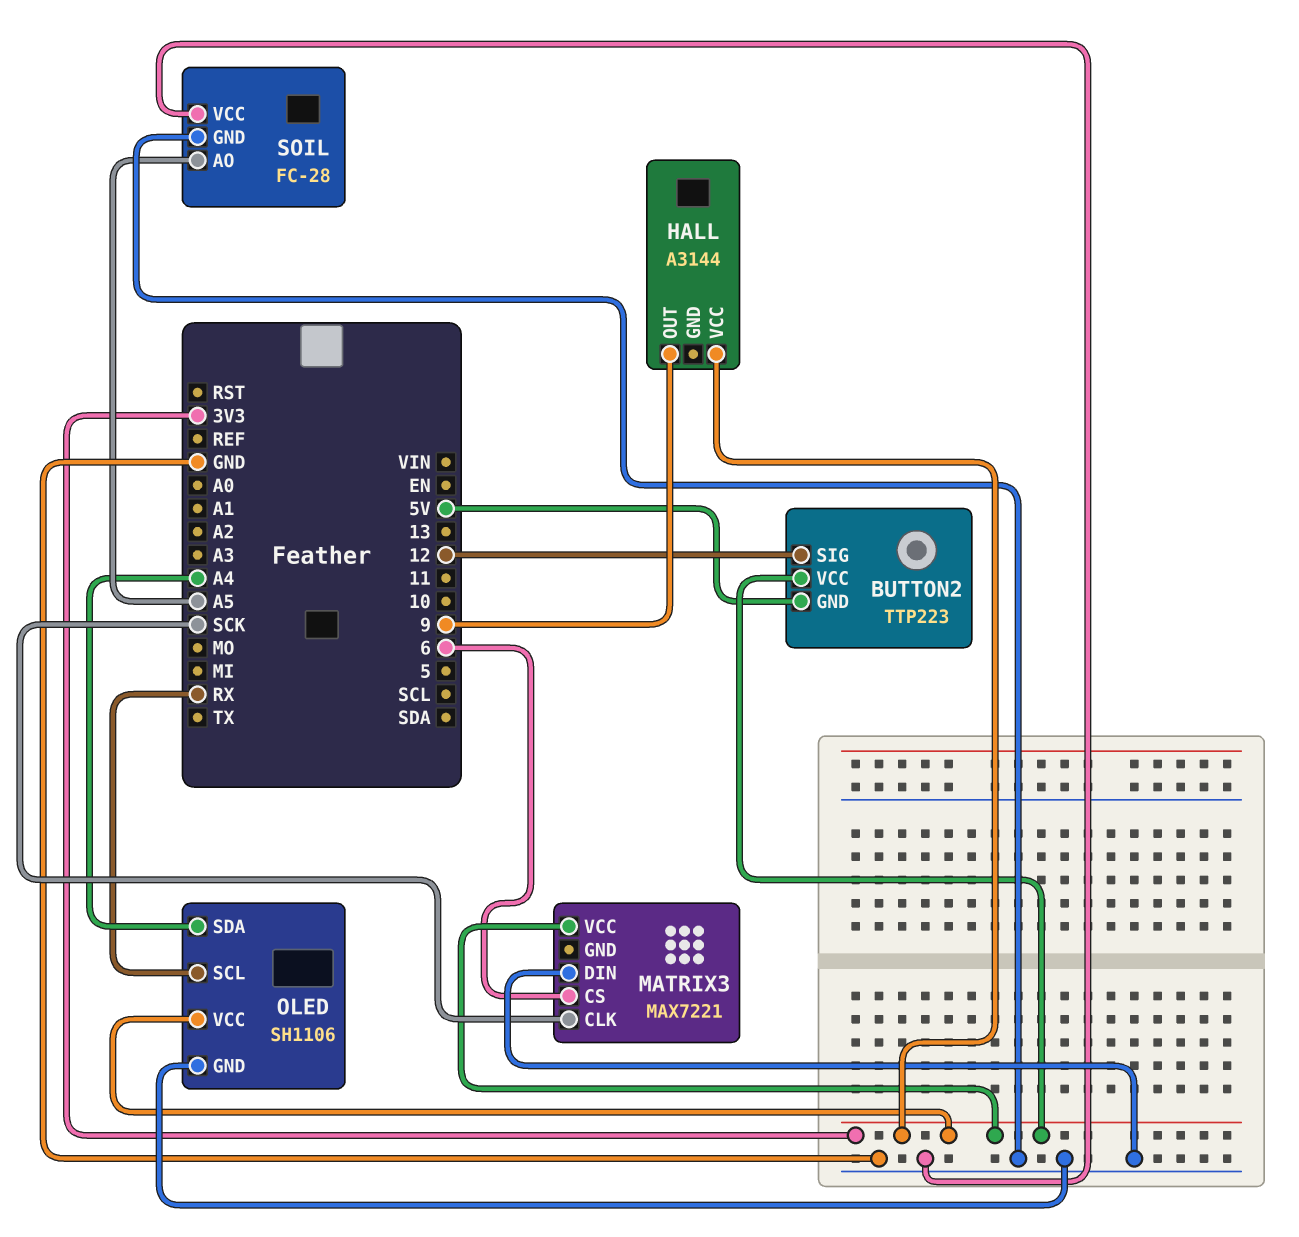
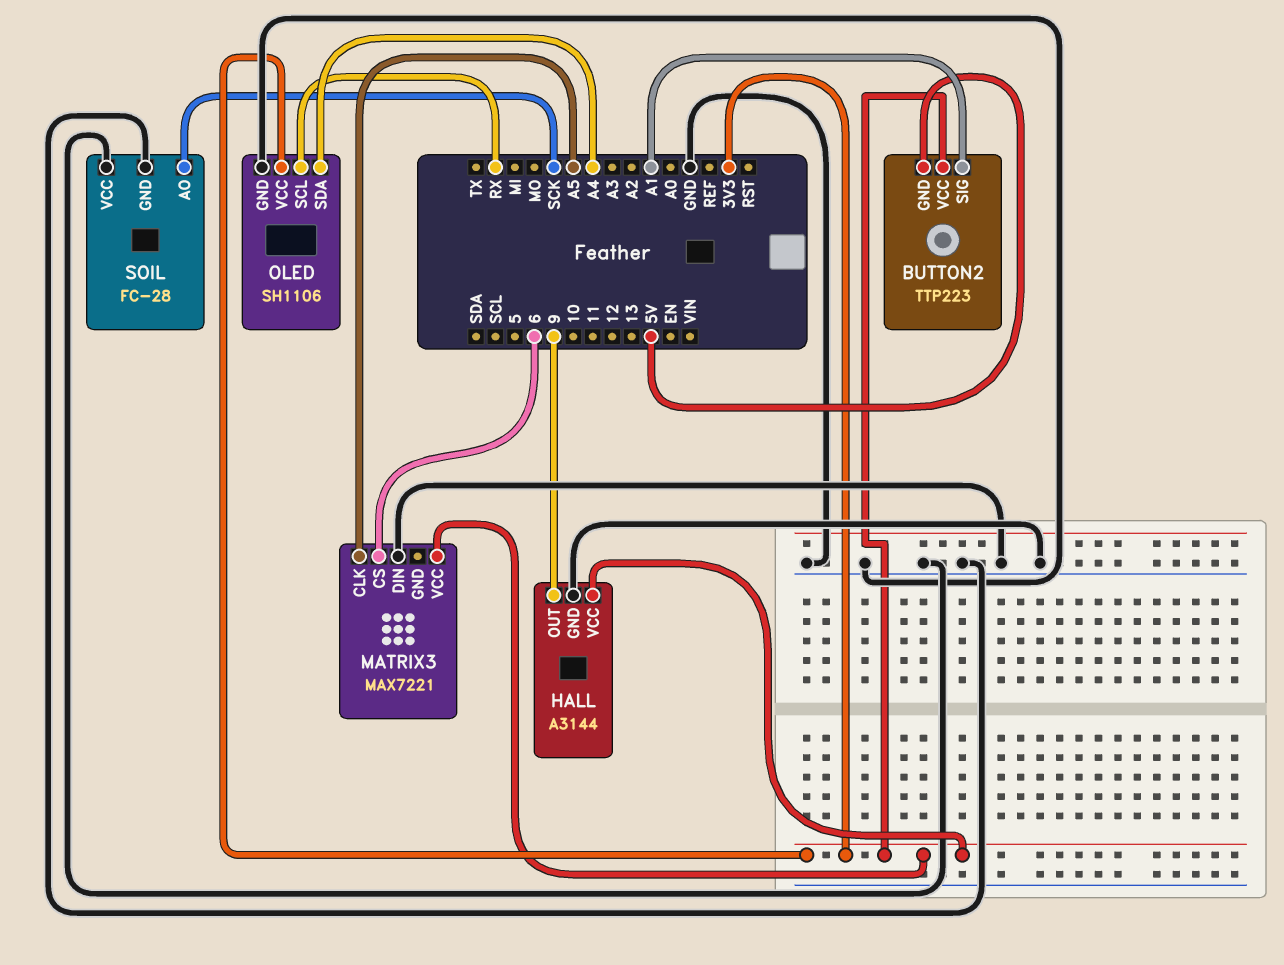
BUTTON2 pin SIG: 12 -> A1
HALL pin GND: none -> GND
MATRIX3 pin CLK: SCK -> A5
SOIL pin AO: A5 -> SCK

